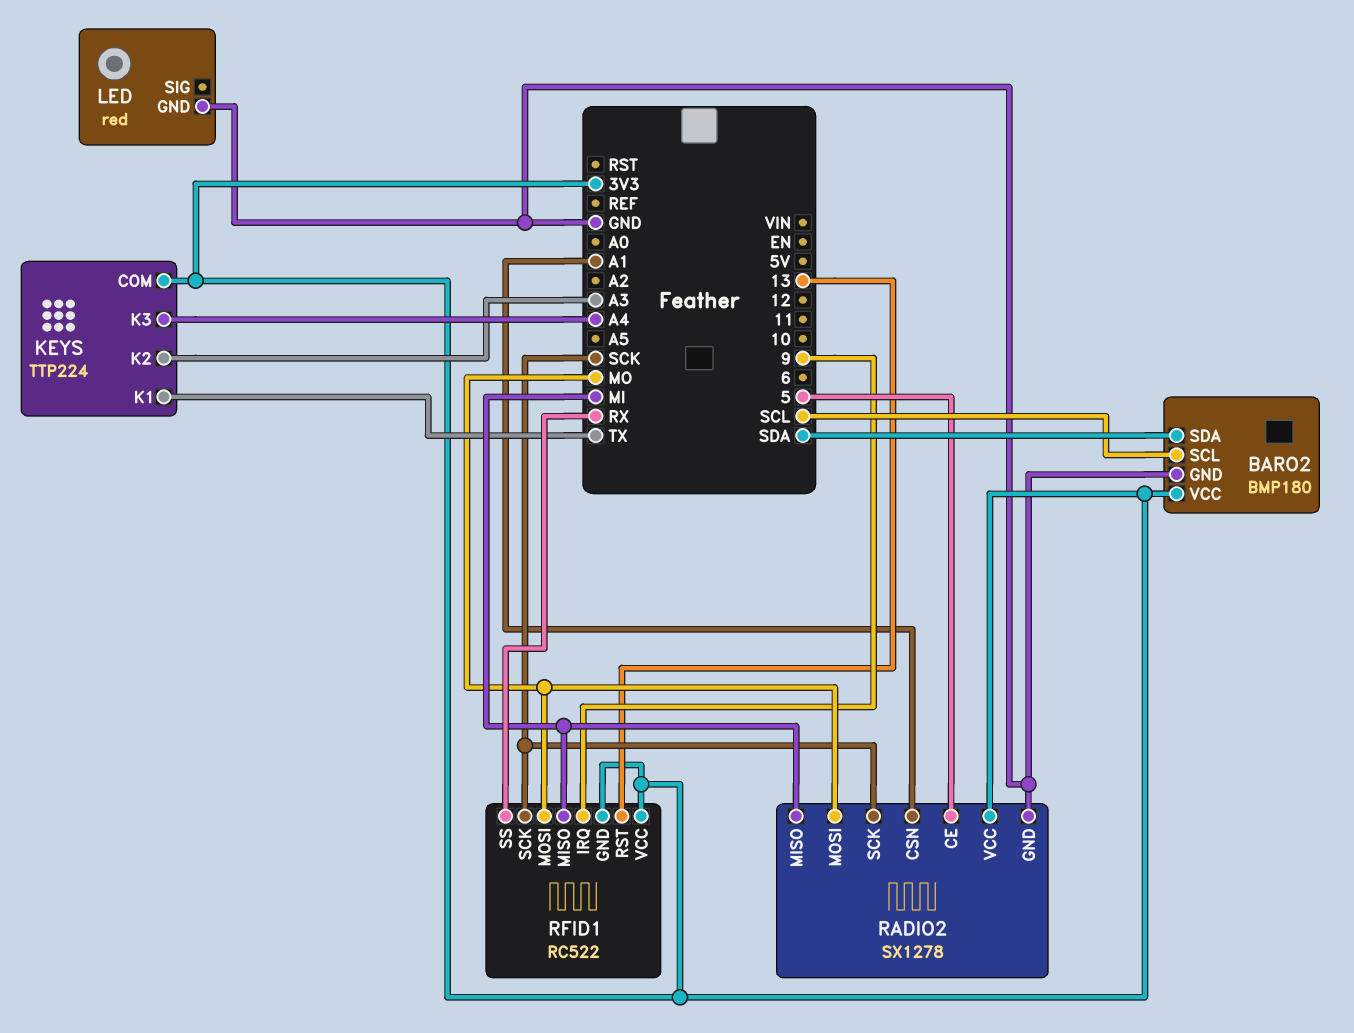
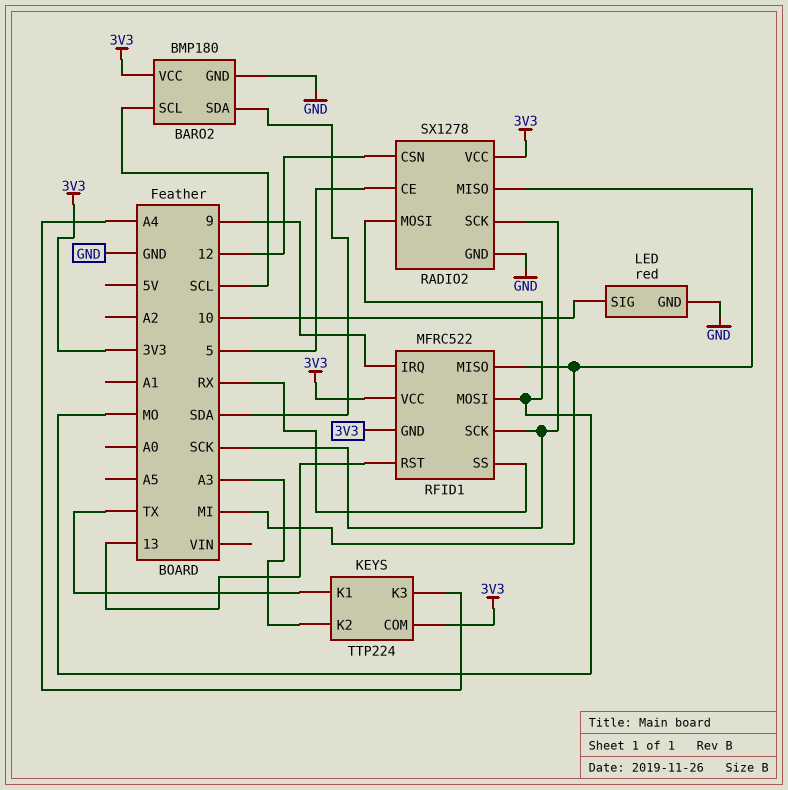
LED pin SIG: none -> 10
RADIO2 pin CSN: A1 -> 12
RFID1: RC522 -> MFRC522

